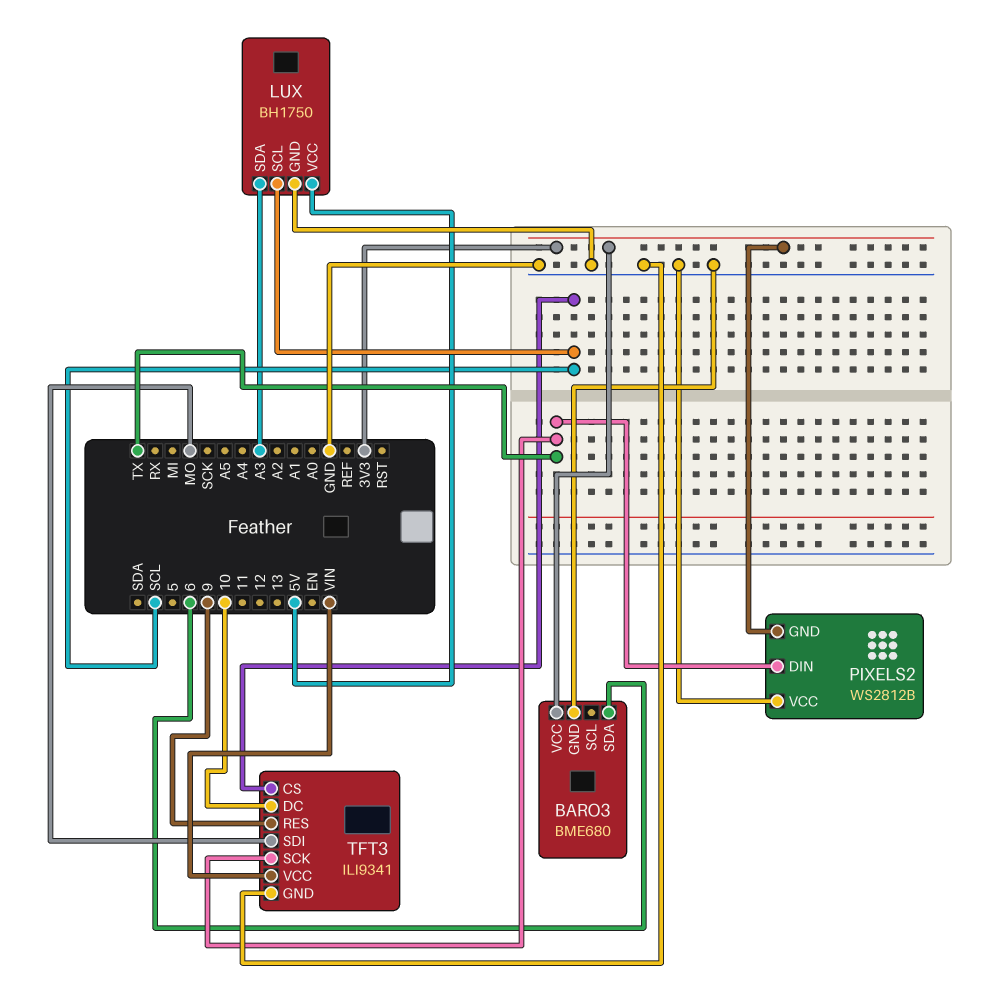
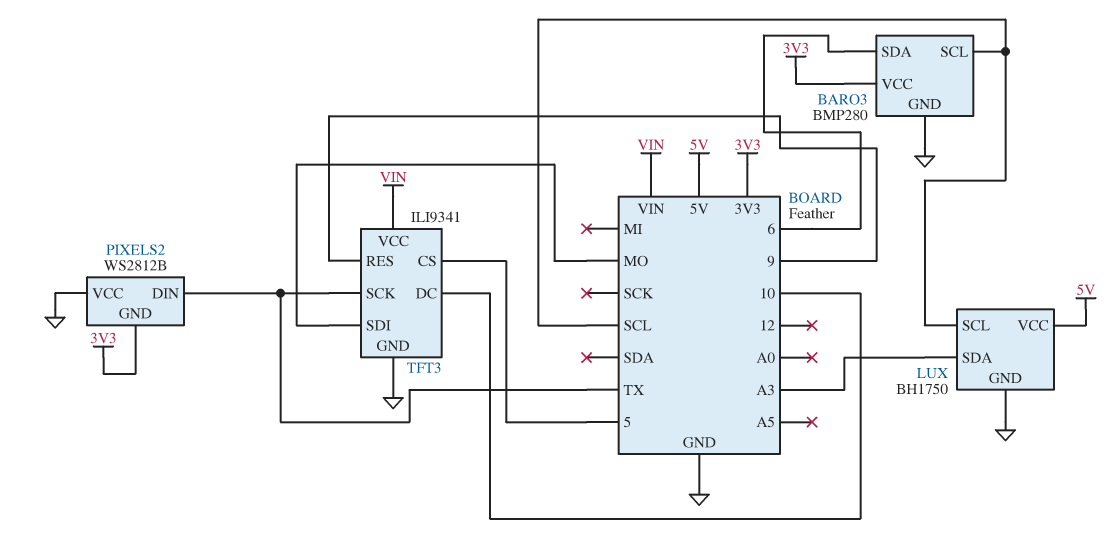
BARO3: BME680 -> BMP280
BARO3 pin SCL: none -> SCL
TFT3 pin CS: SCL -> 5

